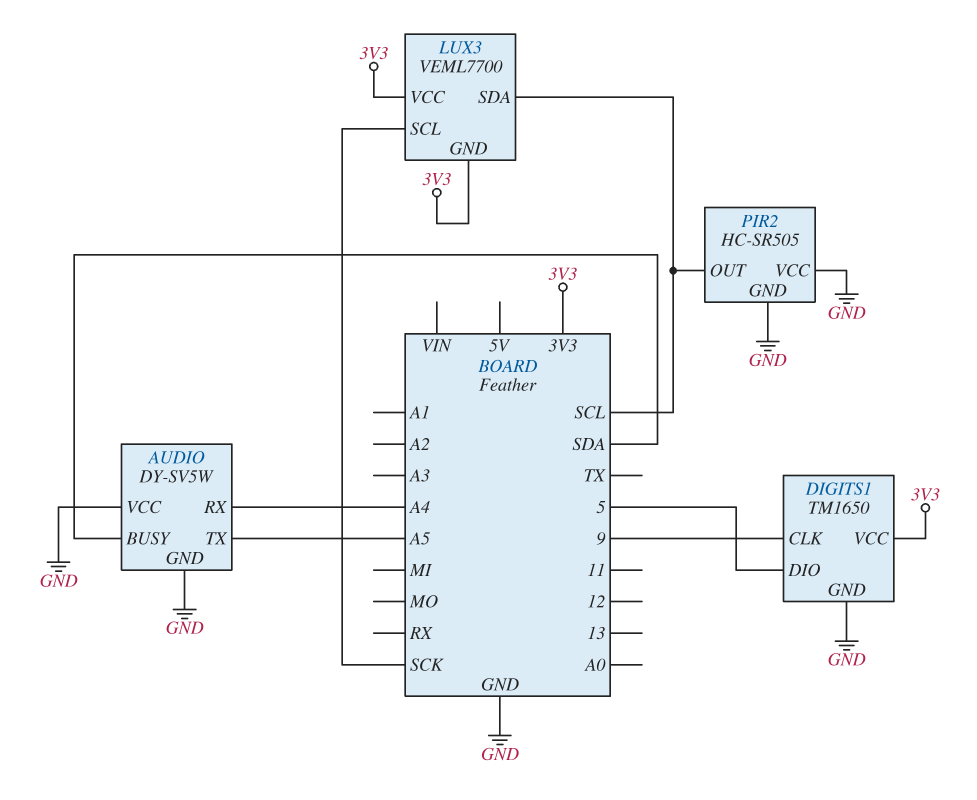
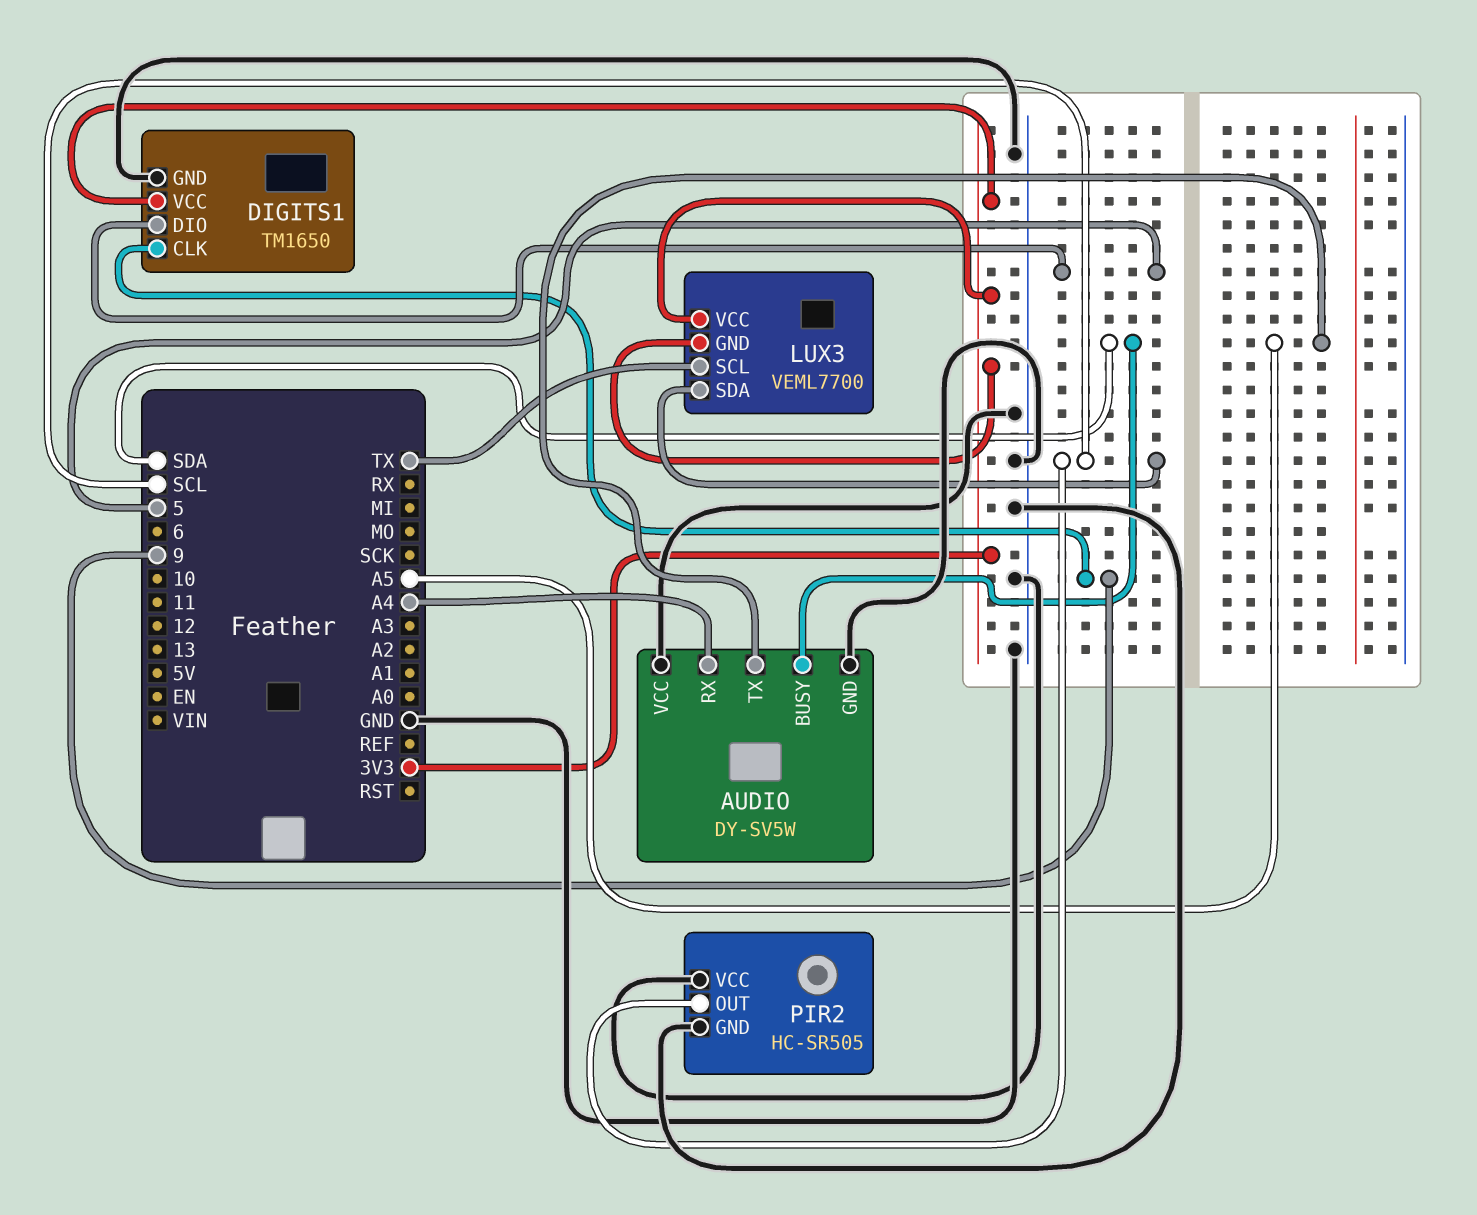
LUX3 pin SCL: SCK -> TX

